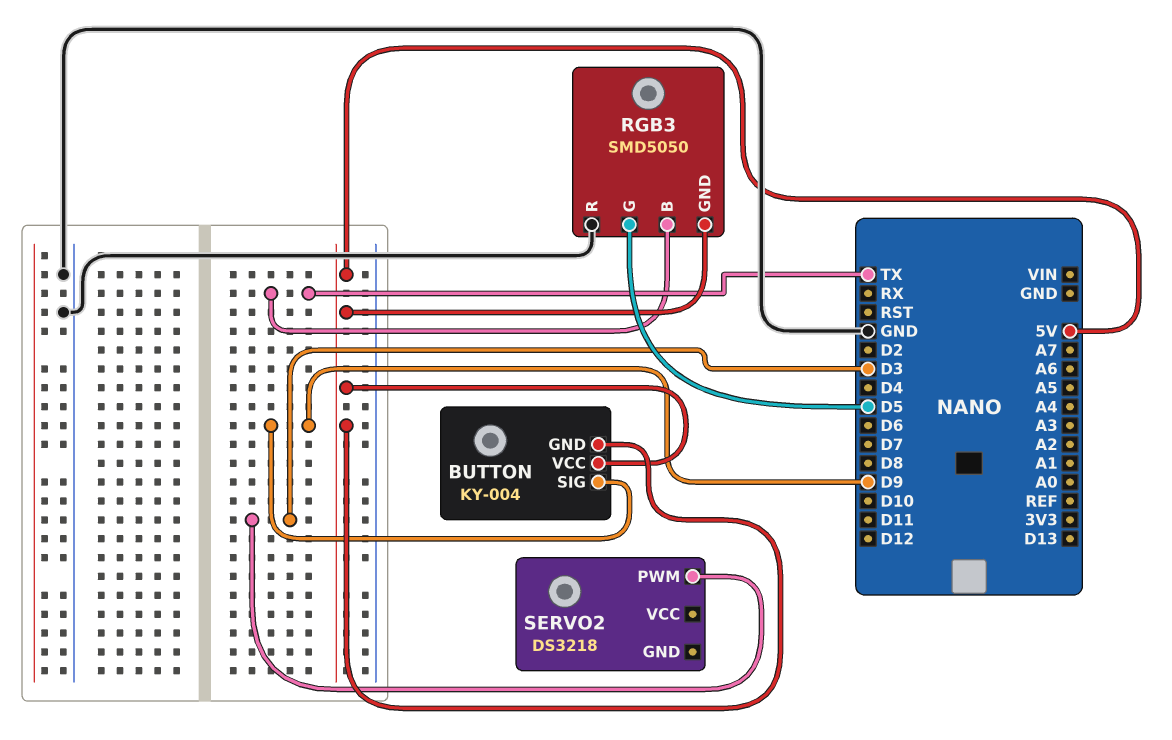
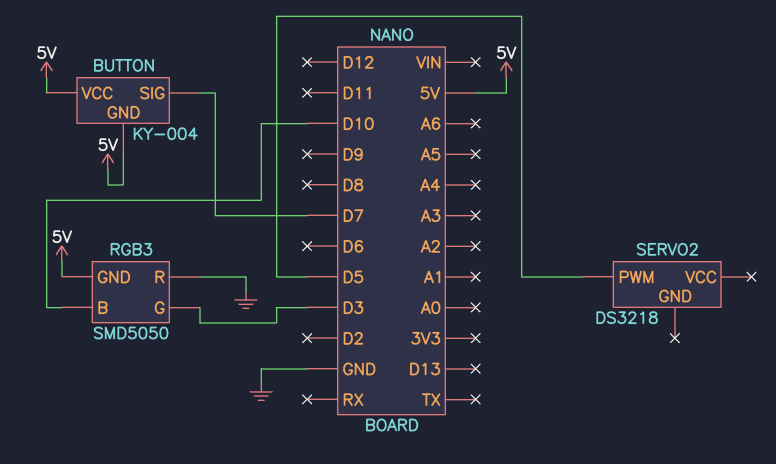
BUTTON pin SIG: D9 -> D7
RGB3 pin B: TX -> D10
RGB3 pin G: D5 -> D3
SERVO2 pin PWM: D3 -> D5

